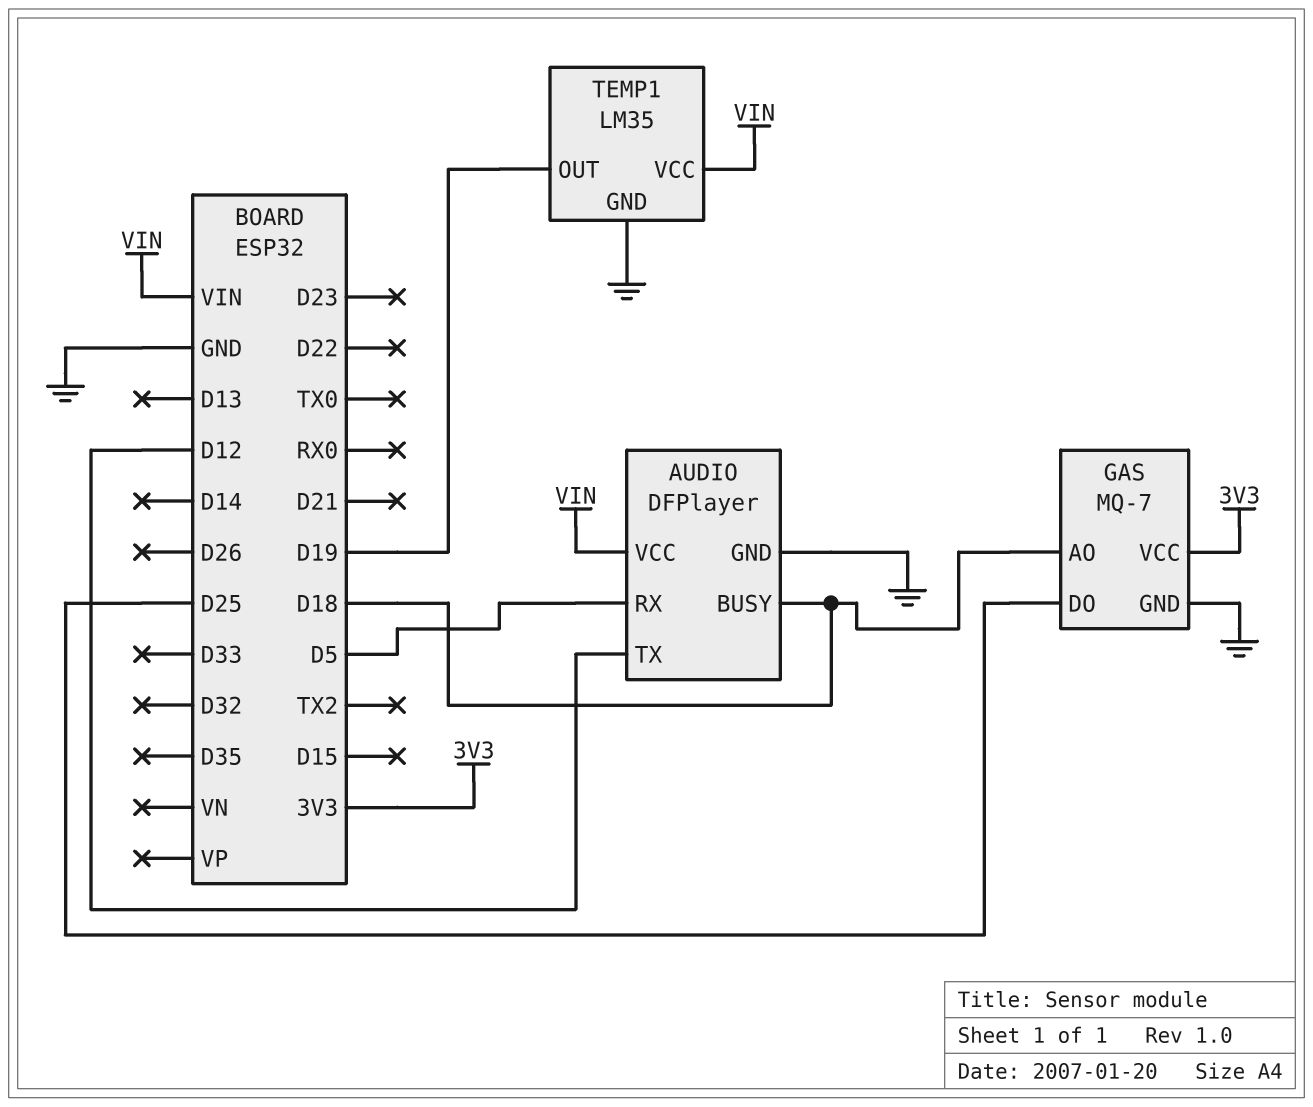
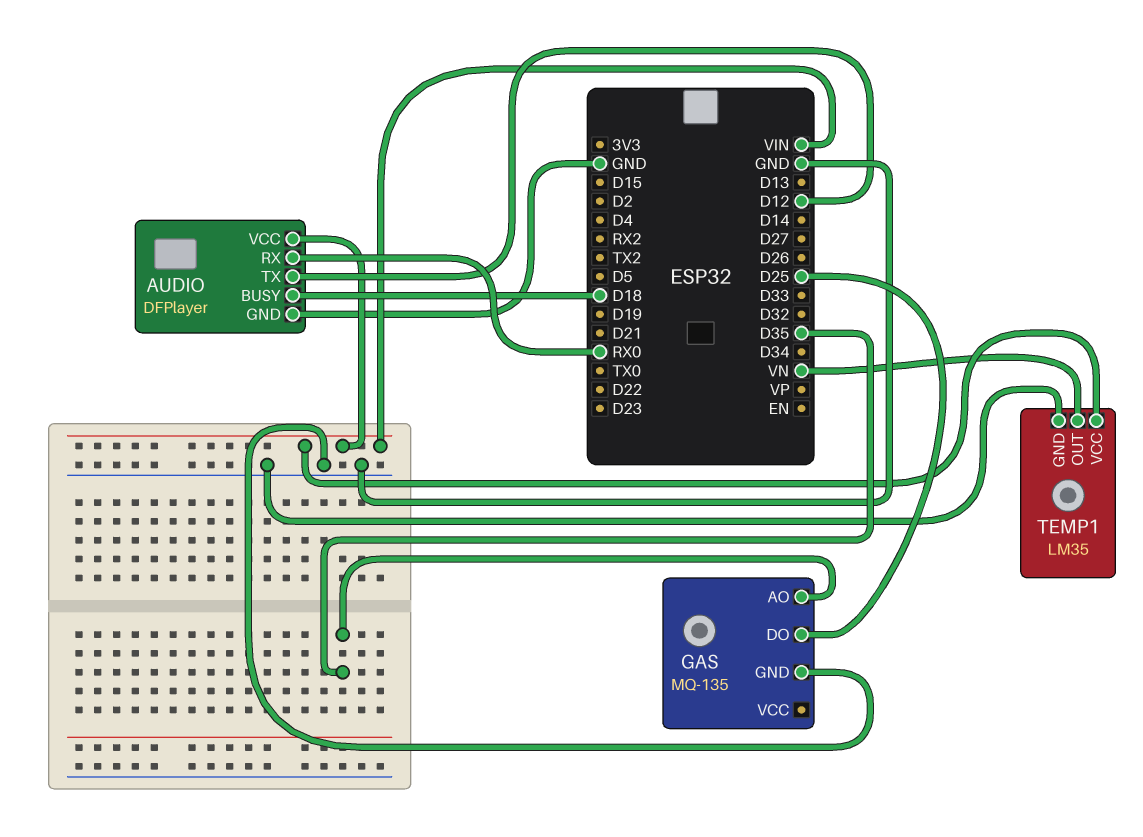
AUDIO pin RX: D5 -> RX0
GAS: MQ-7 -> MQ-135
GAS pin AO: D18 -> D35
GAS pin VCC: 3V3 -> none
TEMP1 pin OUT: D19 -> VN

